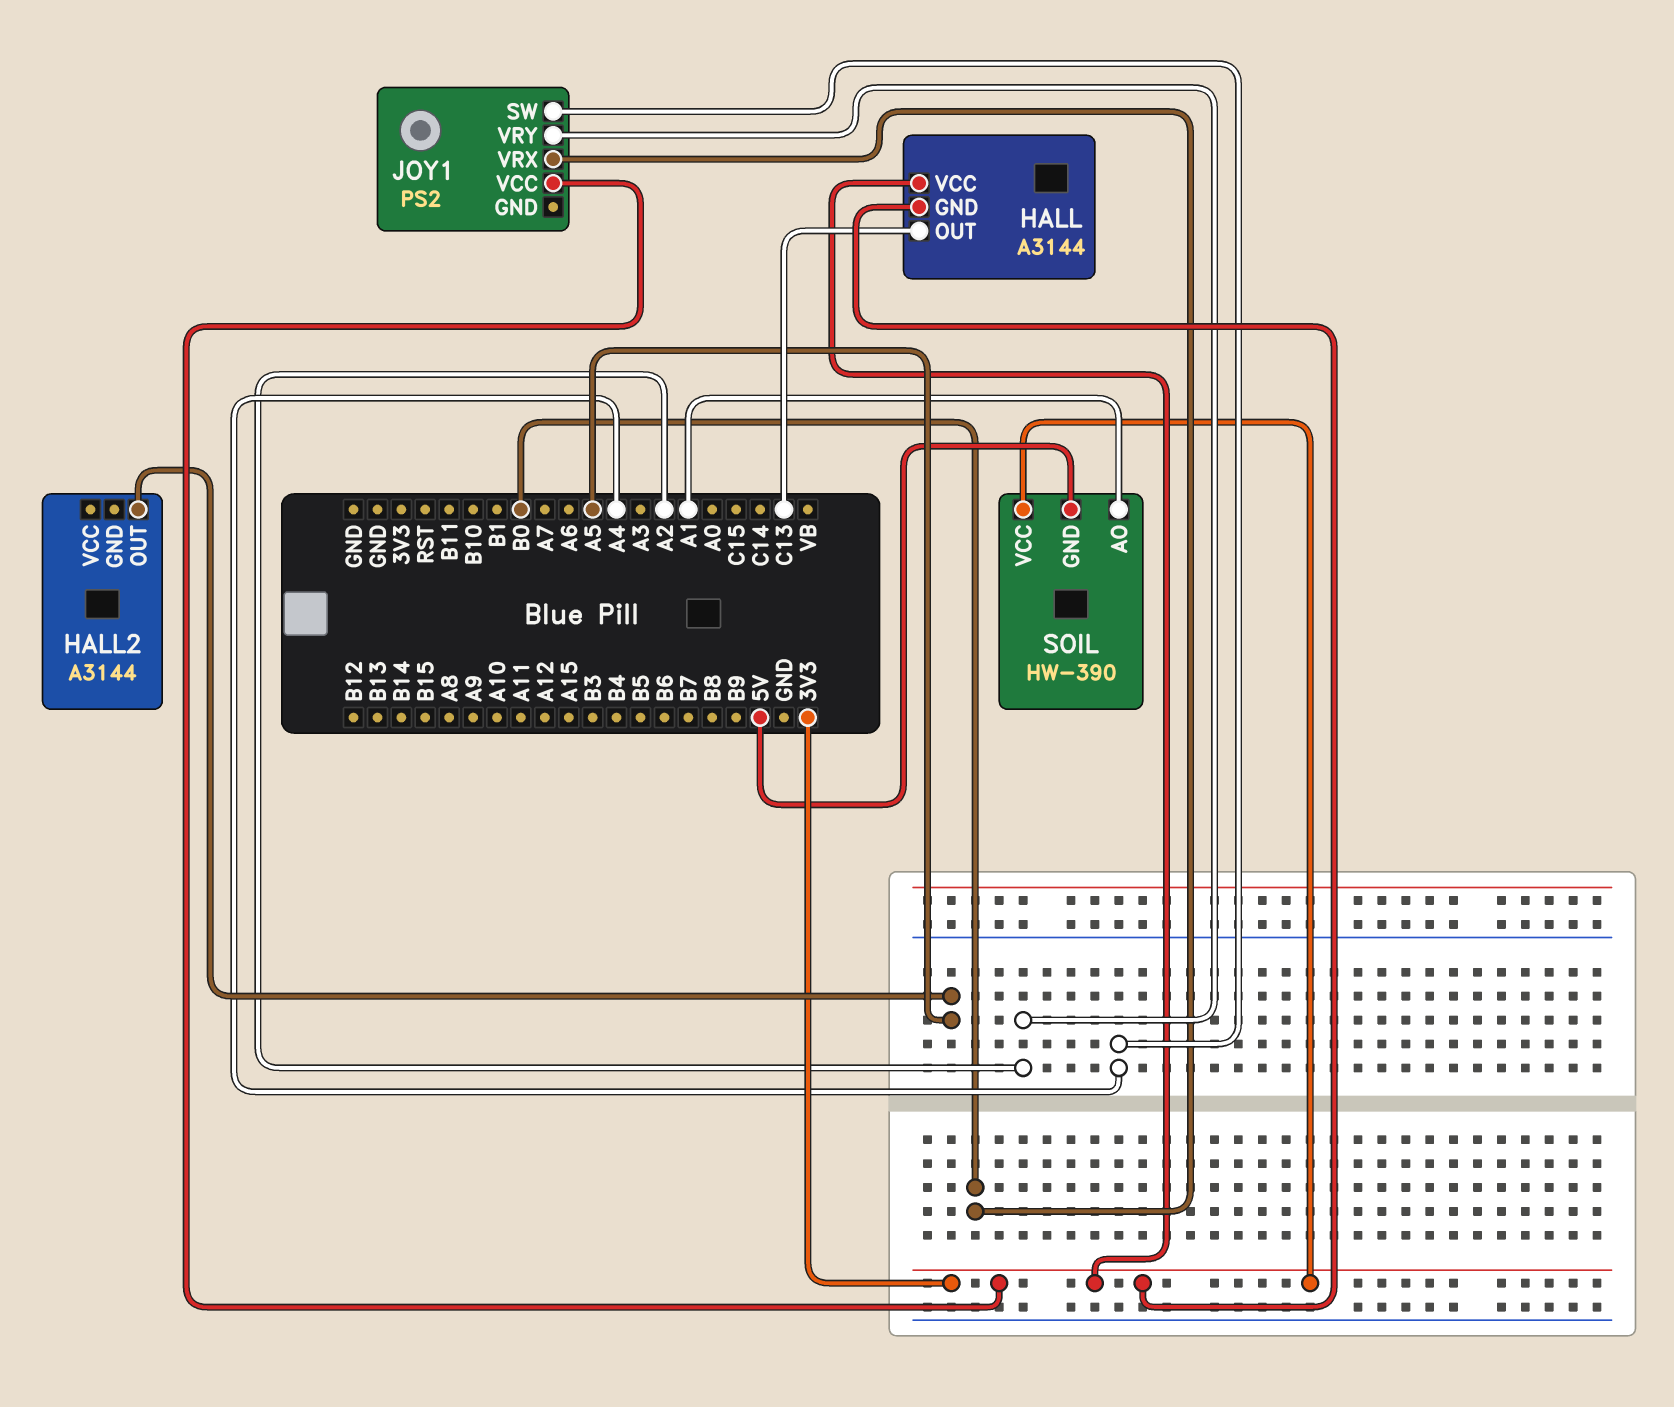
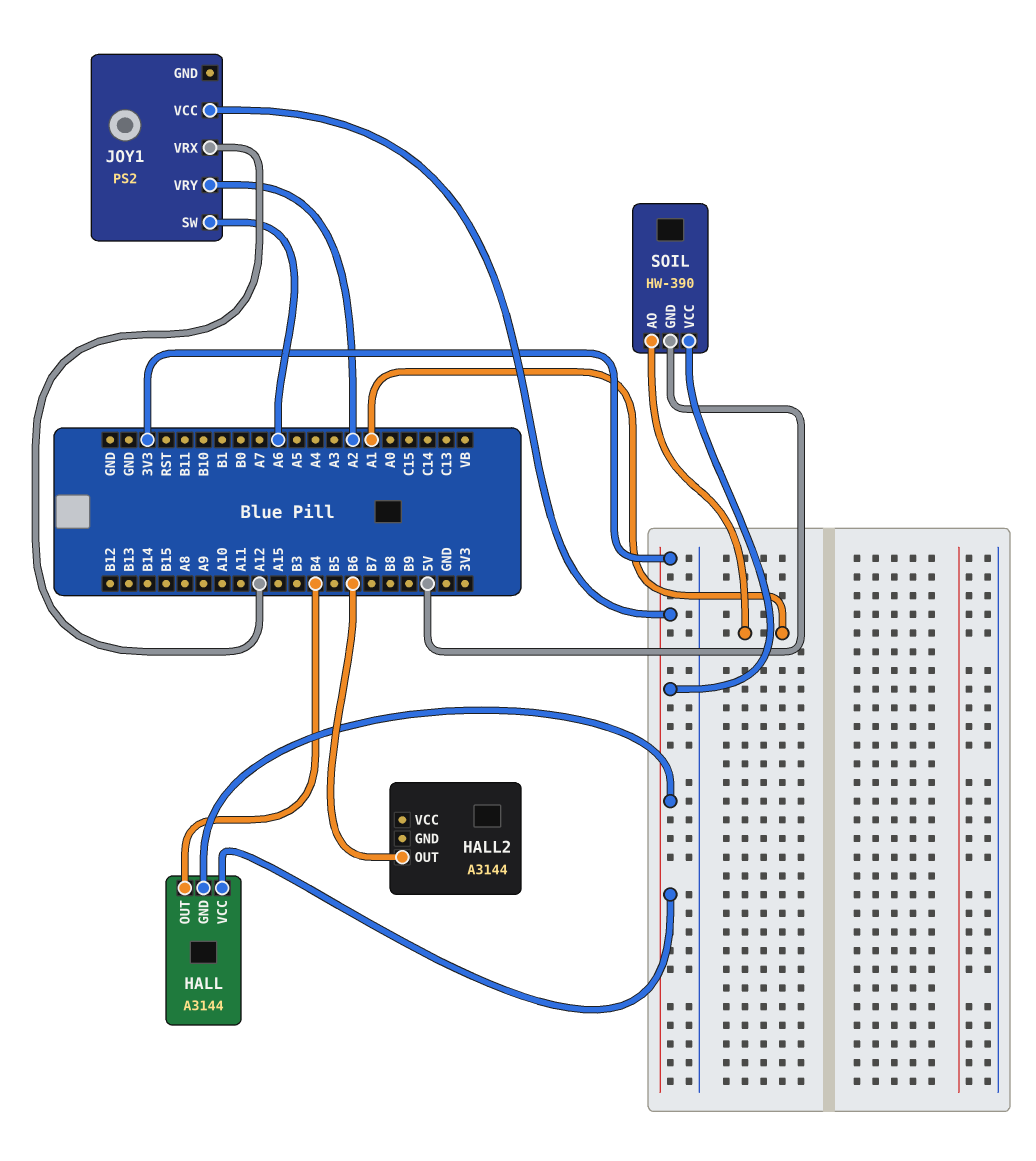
HALL pin OUT: C13 -> B4
HALL2 pin OUT: A5 -> B6
JOY1 pin SW: A4 -> A6
JOY1 pin VRX: B0 -> A12

